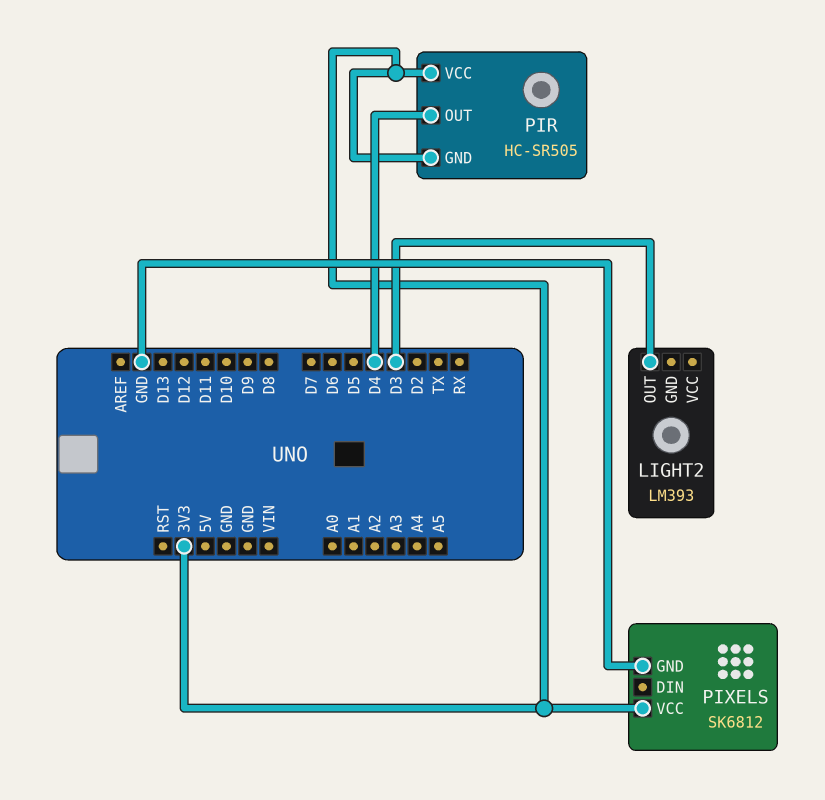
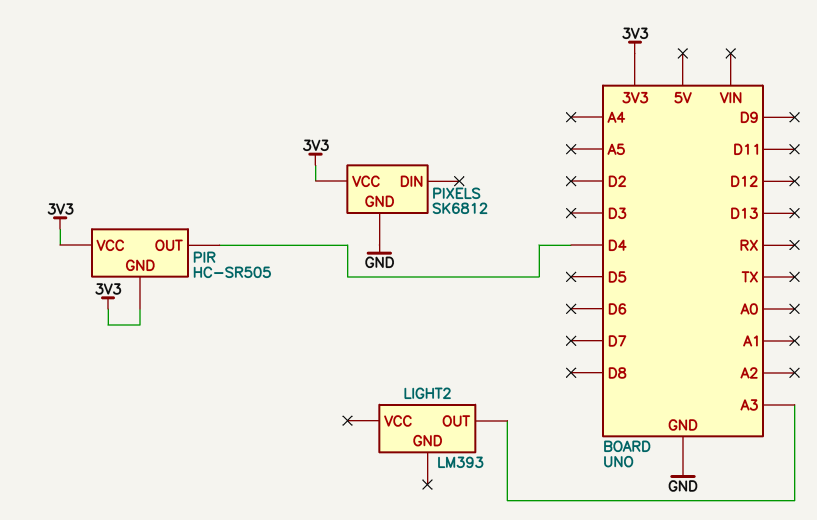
LIGHT2 pin OUT: D3 -> A3

